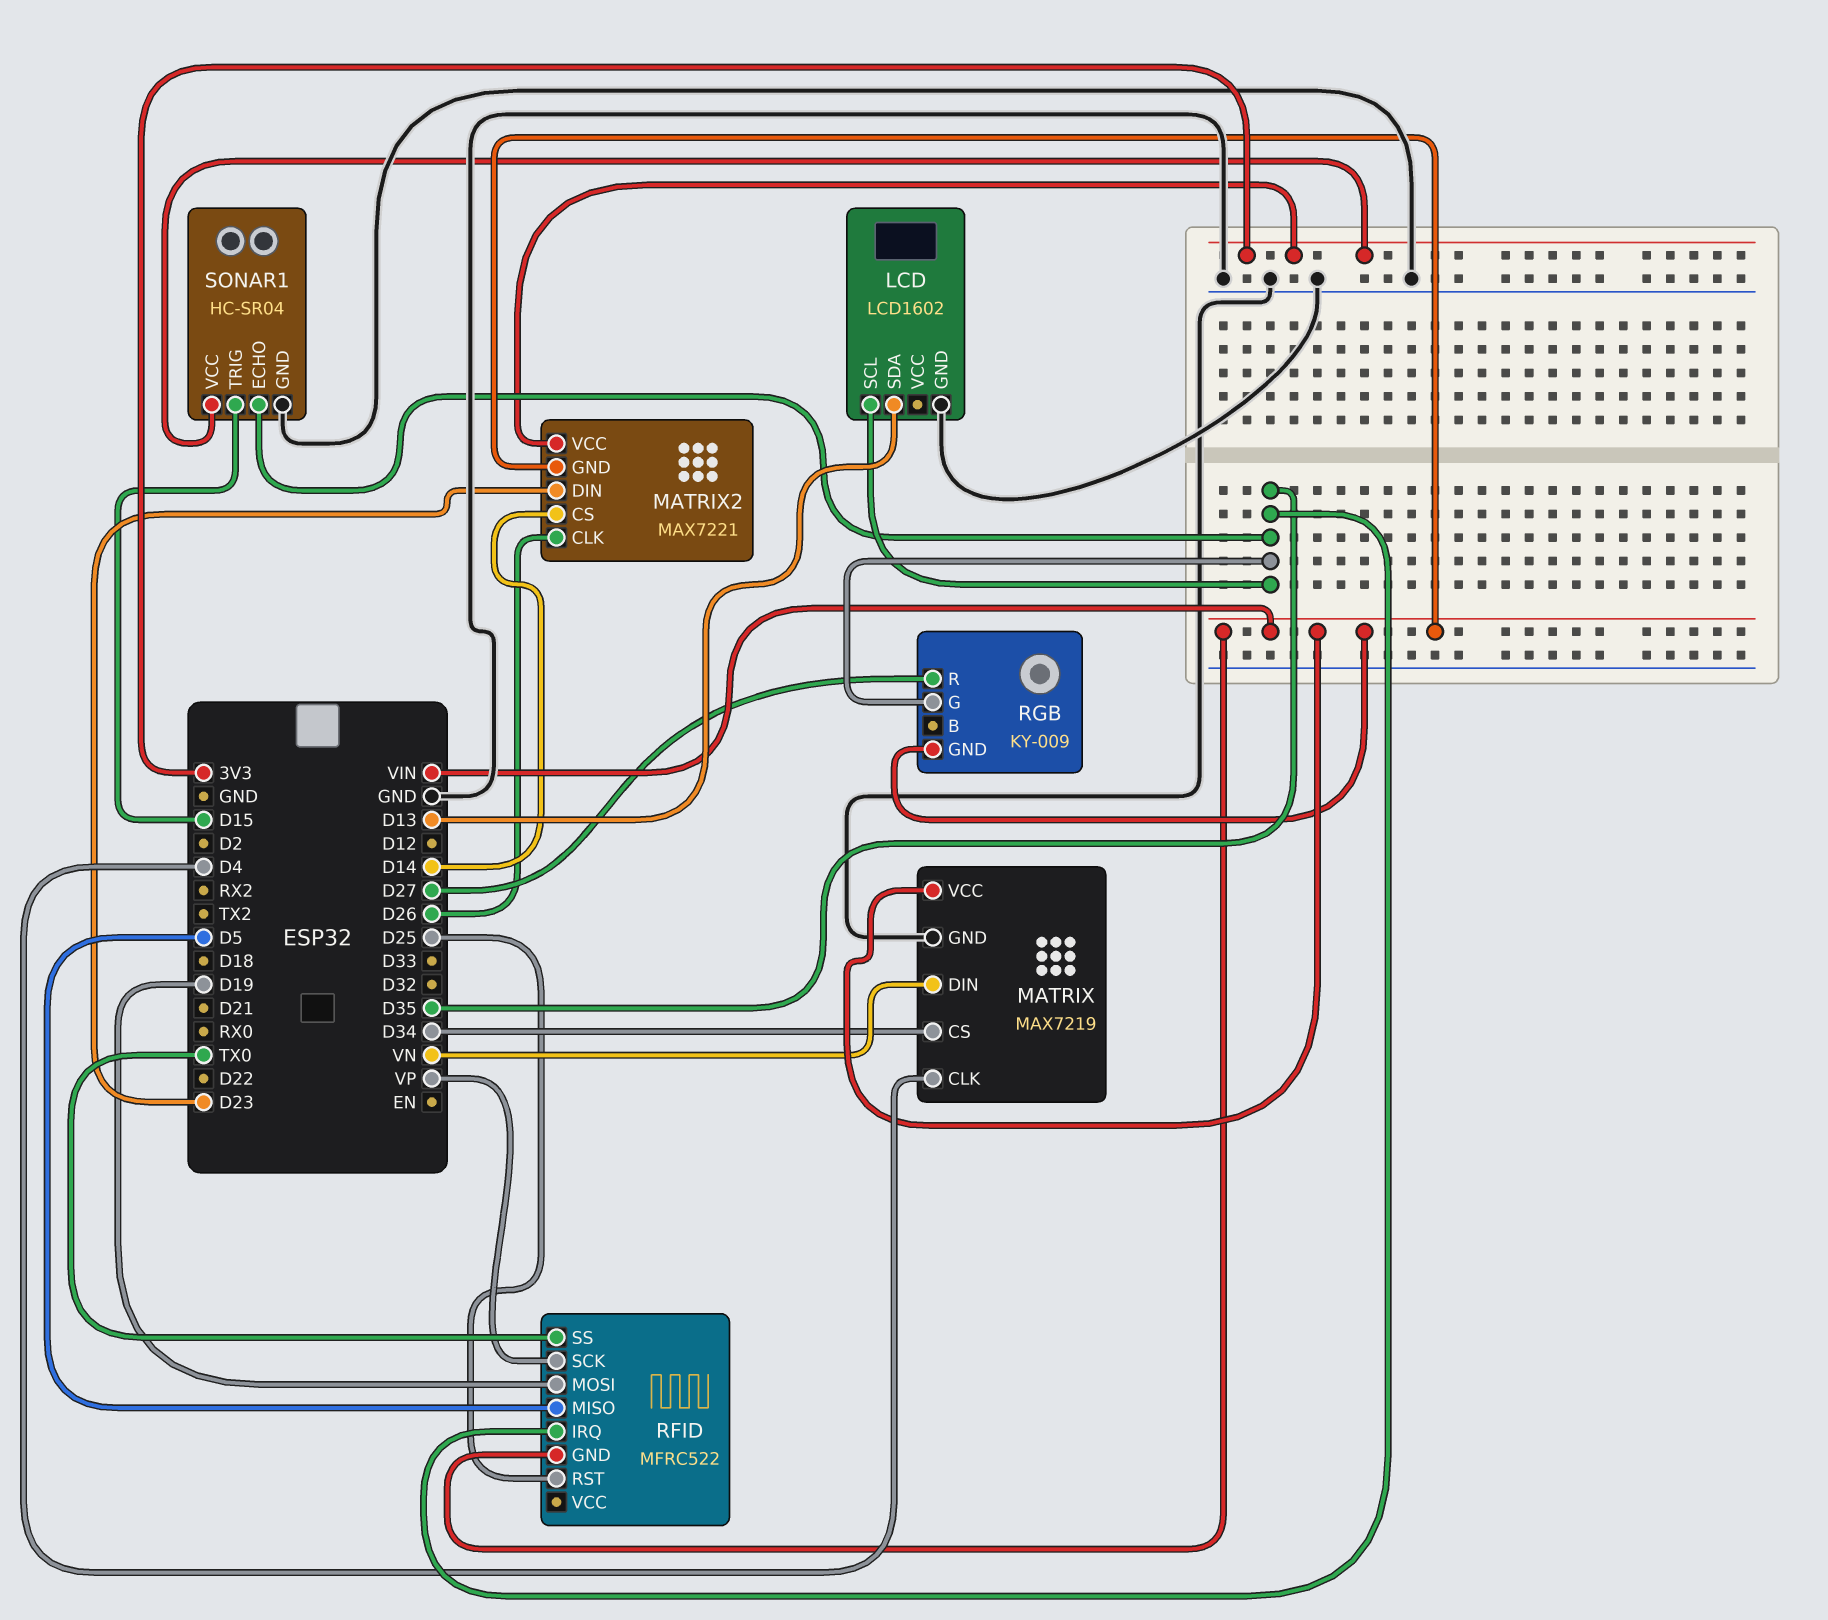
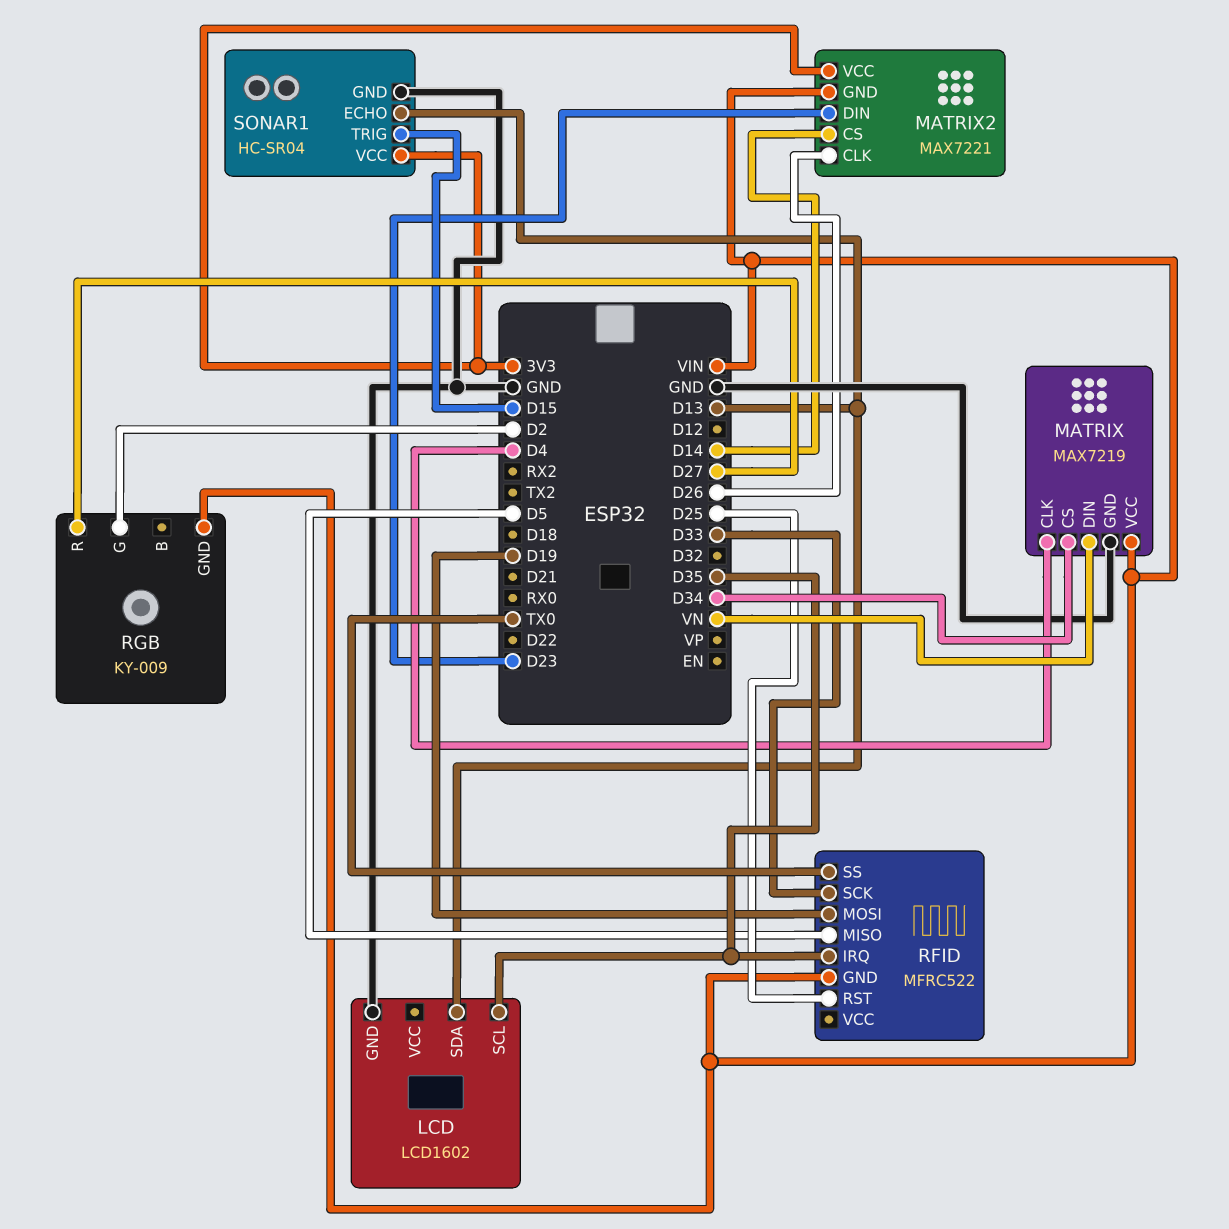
RFID pin SCK: VP -> D33
RGB pin G: D35 -> D2
SONAR1 pin ECHO: D35 -> D13

